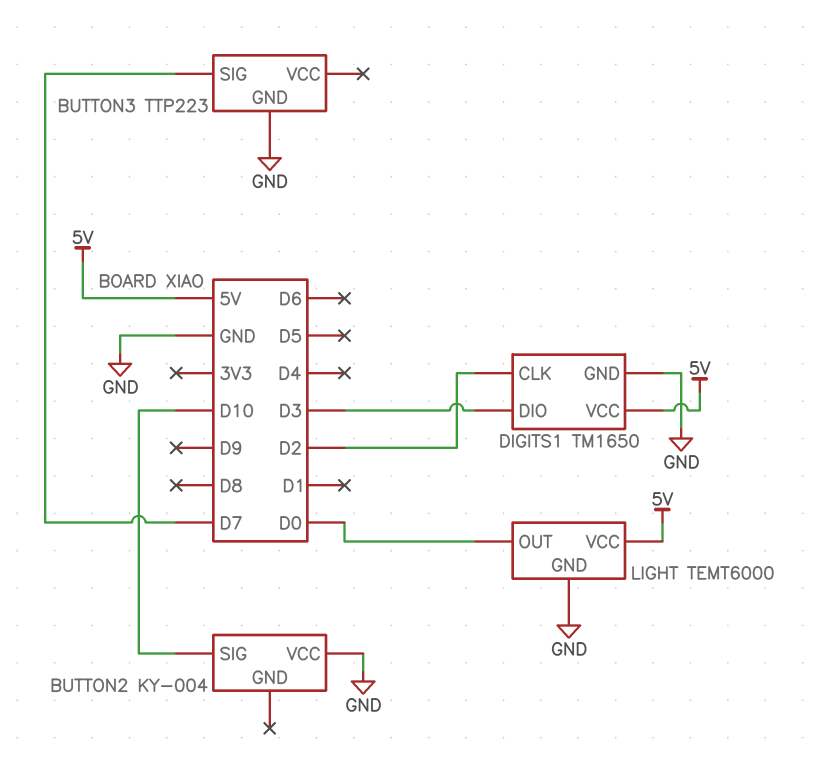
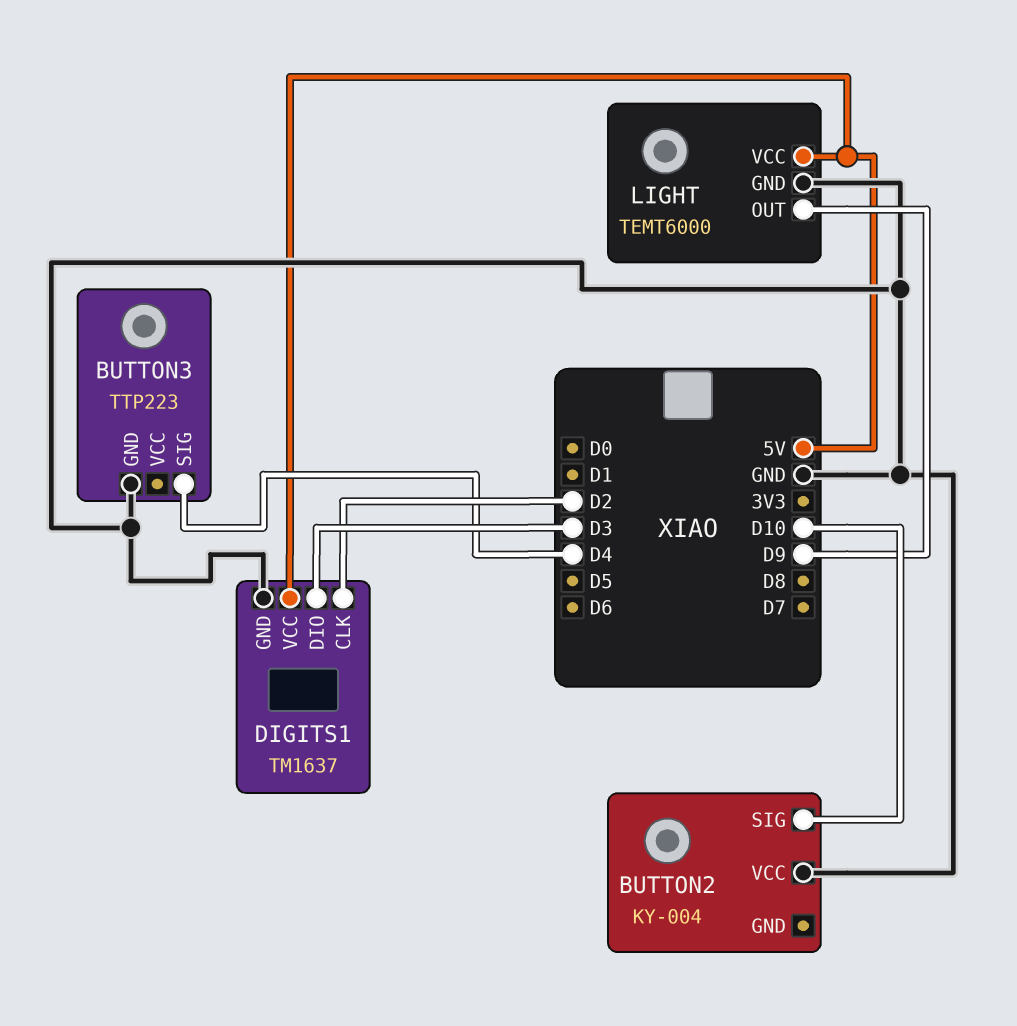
BUTTON3 pin SIG: D7 -> D4
DIGITS1: TM1650 -> TM1637
LIGHT pin OUT: D0 -> D9

